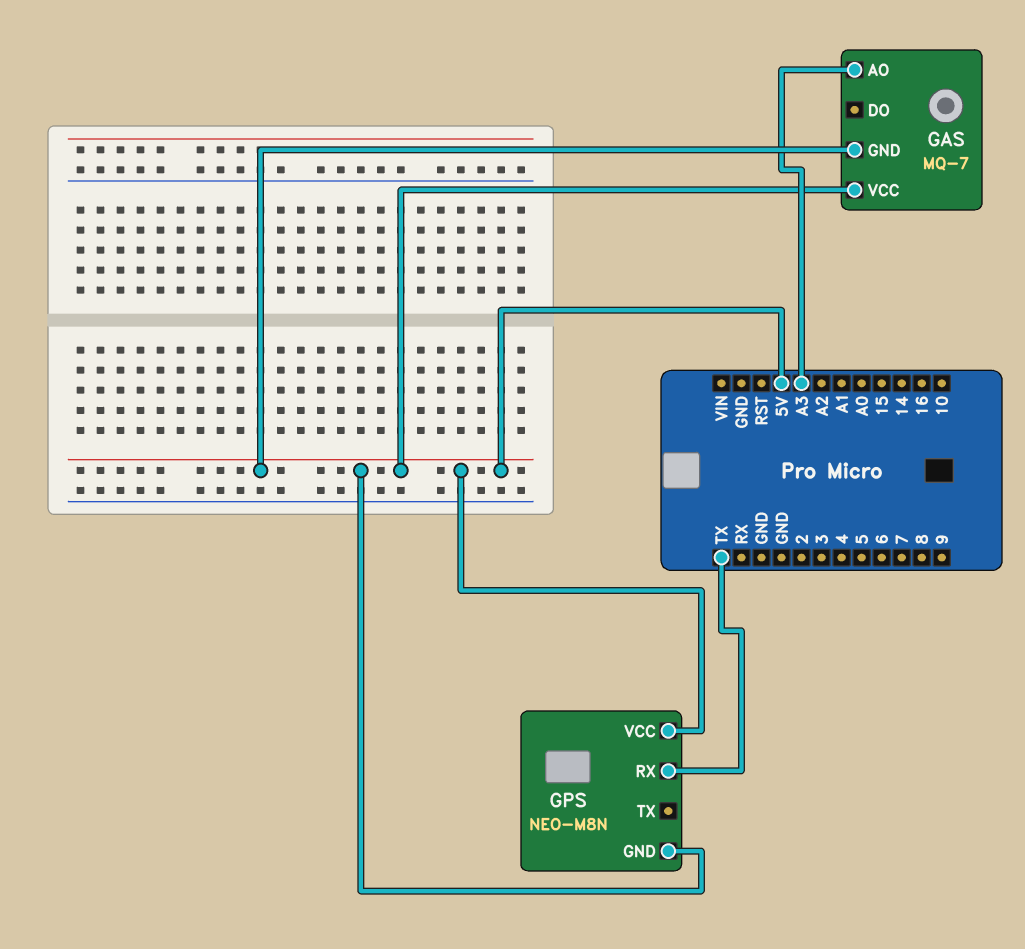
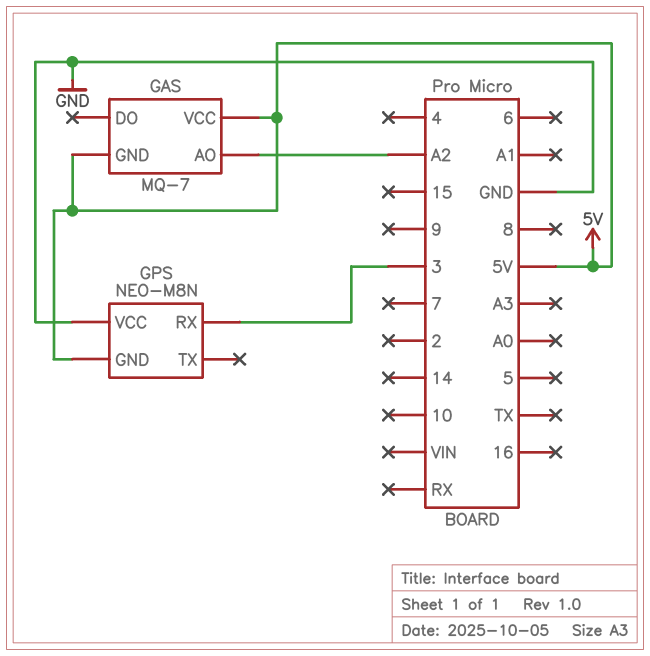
GAS pin AO: A3 -> A2
GPS pin RX: TX -> 3
GPS pin VCC: 5V -> GND

